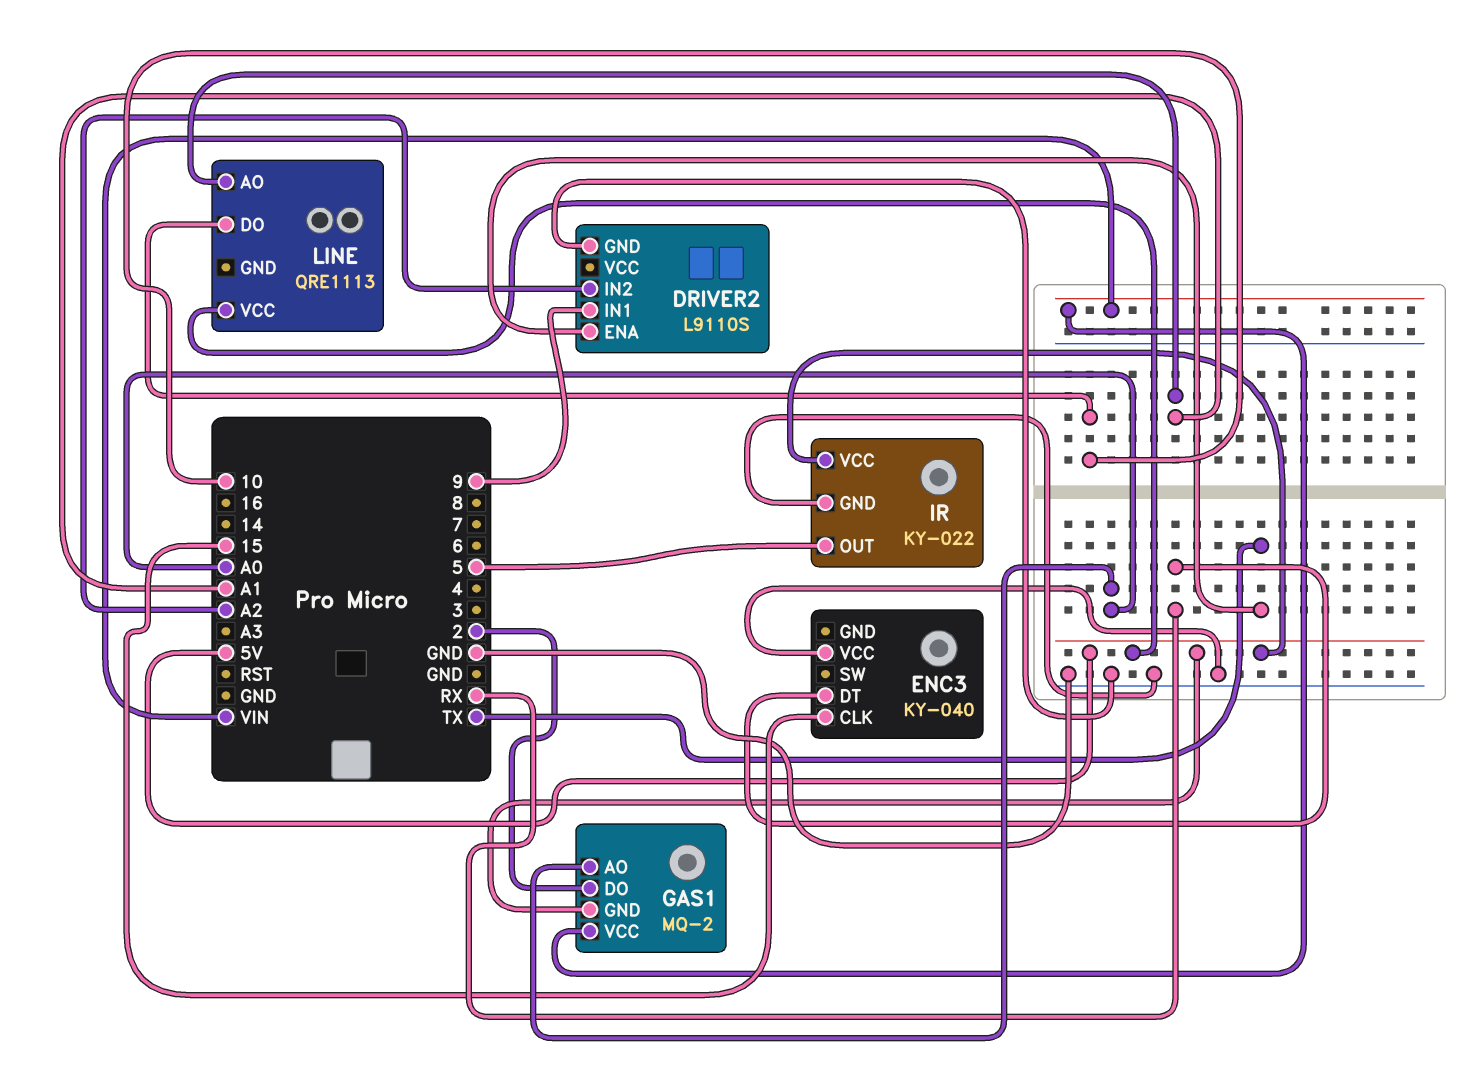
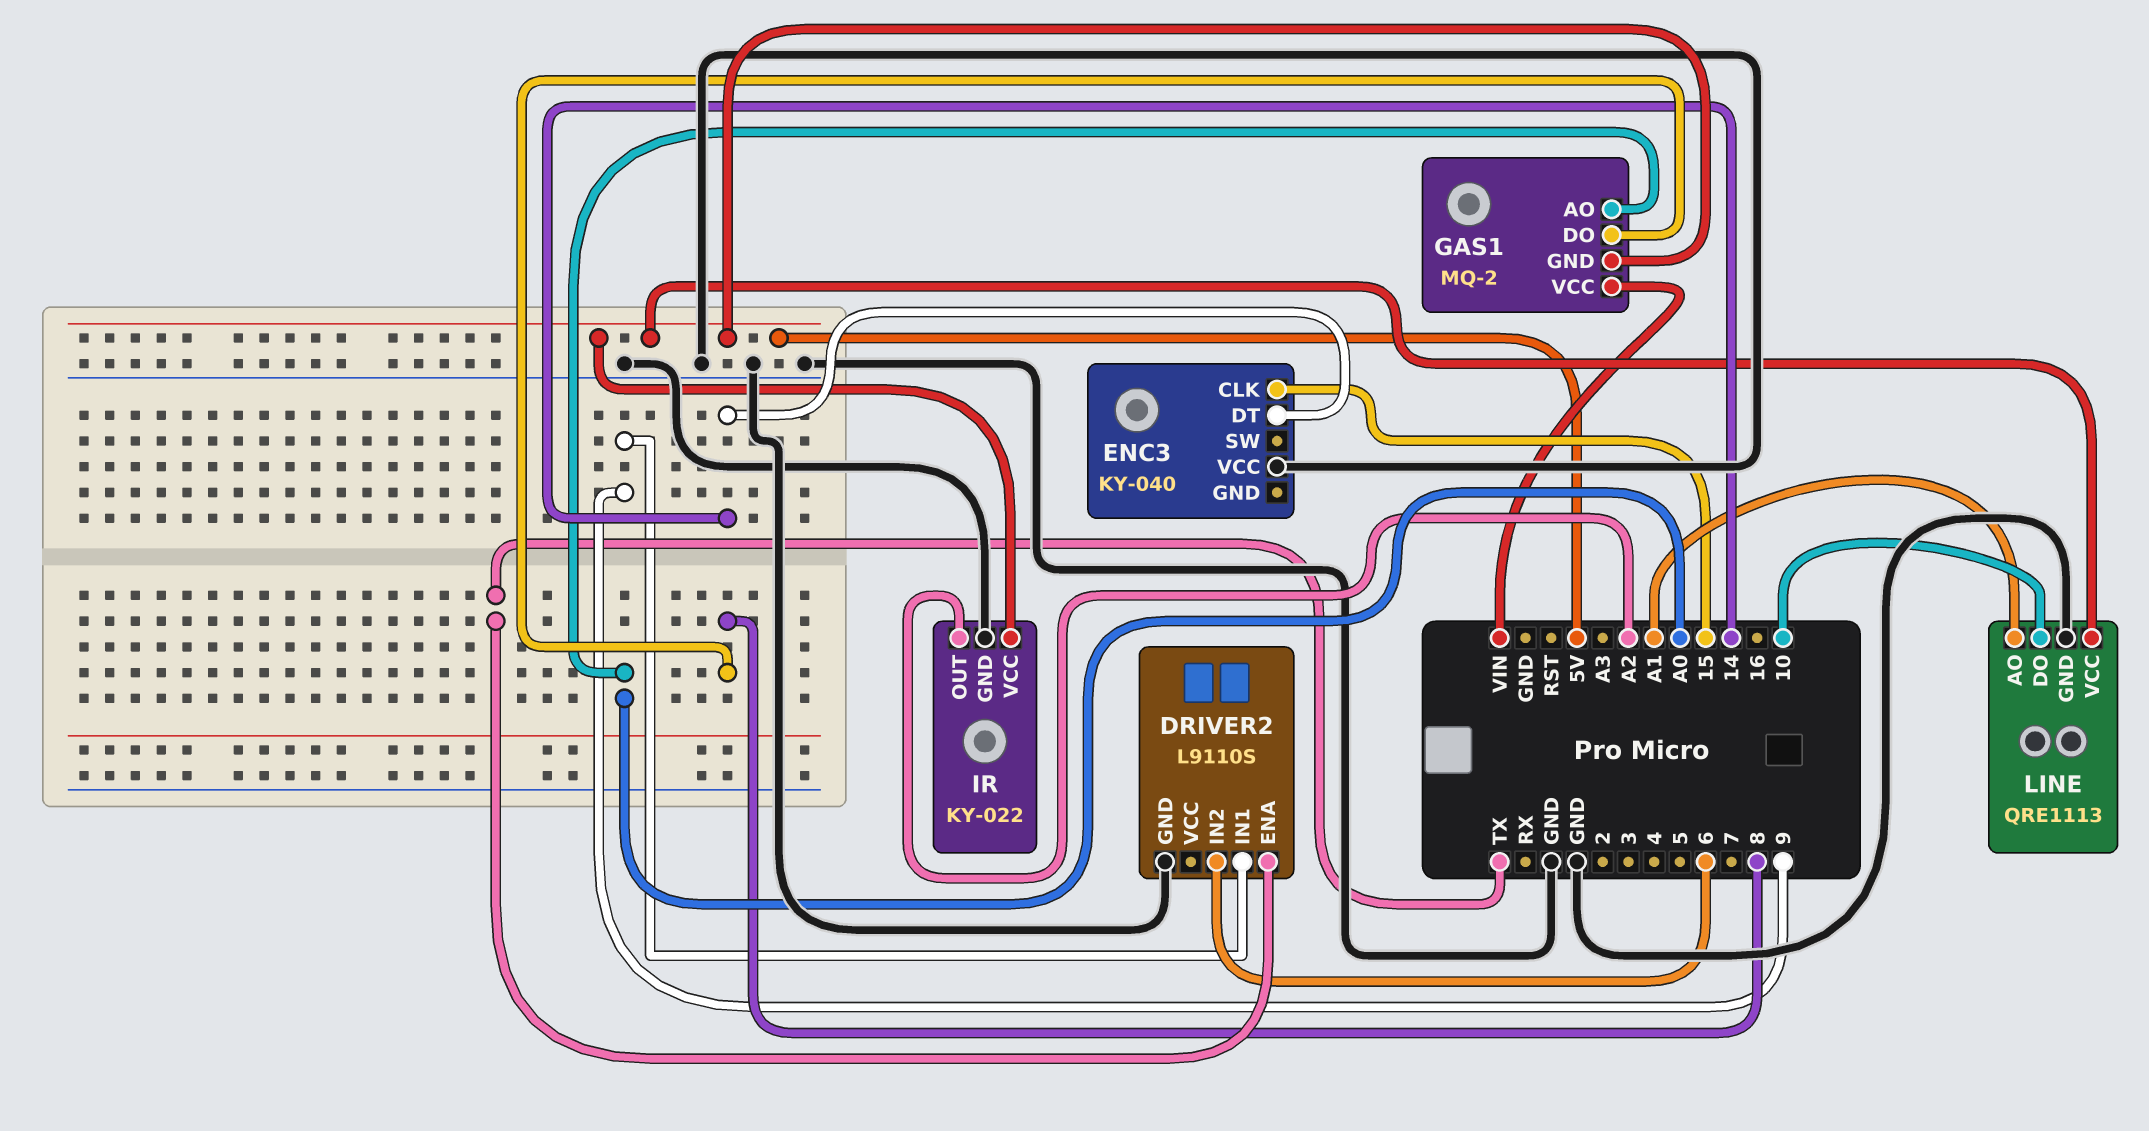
DRIVER2 pin IN2: A2 -> 6
ENC3 pin DT: RX -> 14
GAS1 pin DO: 2 -> 8
IR pin OUT: 5 -> A2
LINE pin GND: none -> GND

